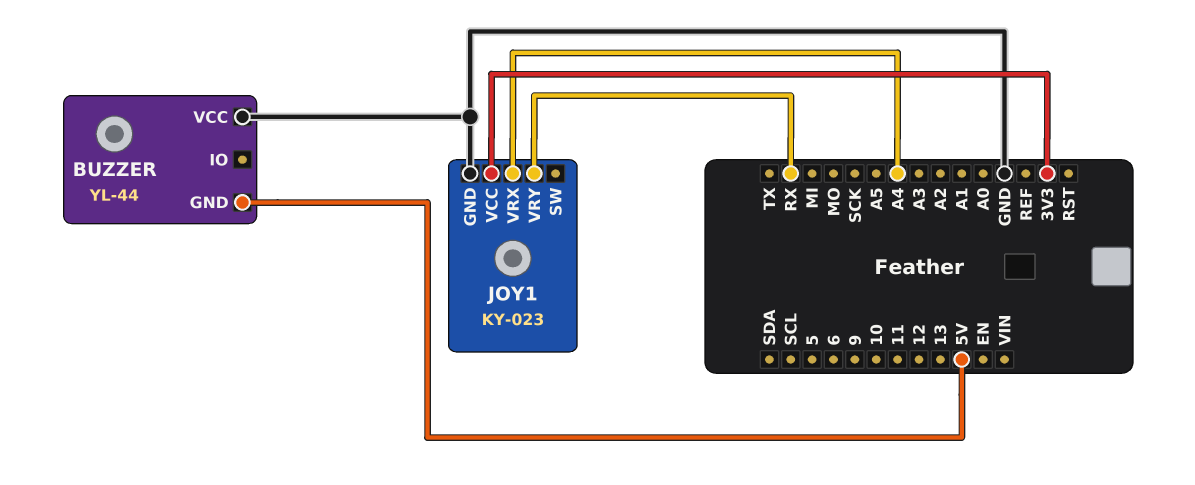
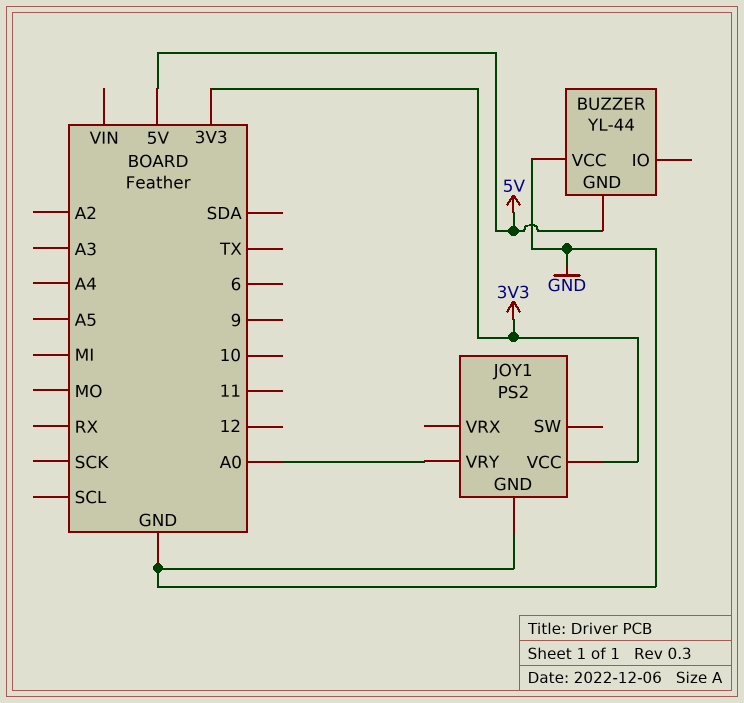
JOY1: KY-023 -> PS2
JOY1 pin VRX: A4 -> none
JOY1 pin VRY: RX -> A0

